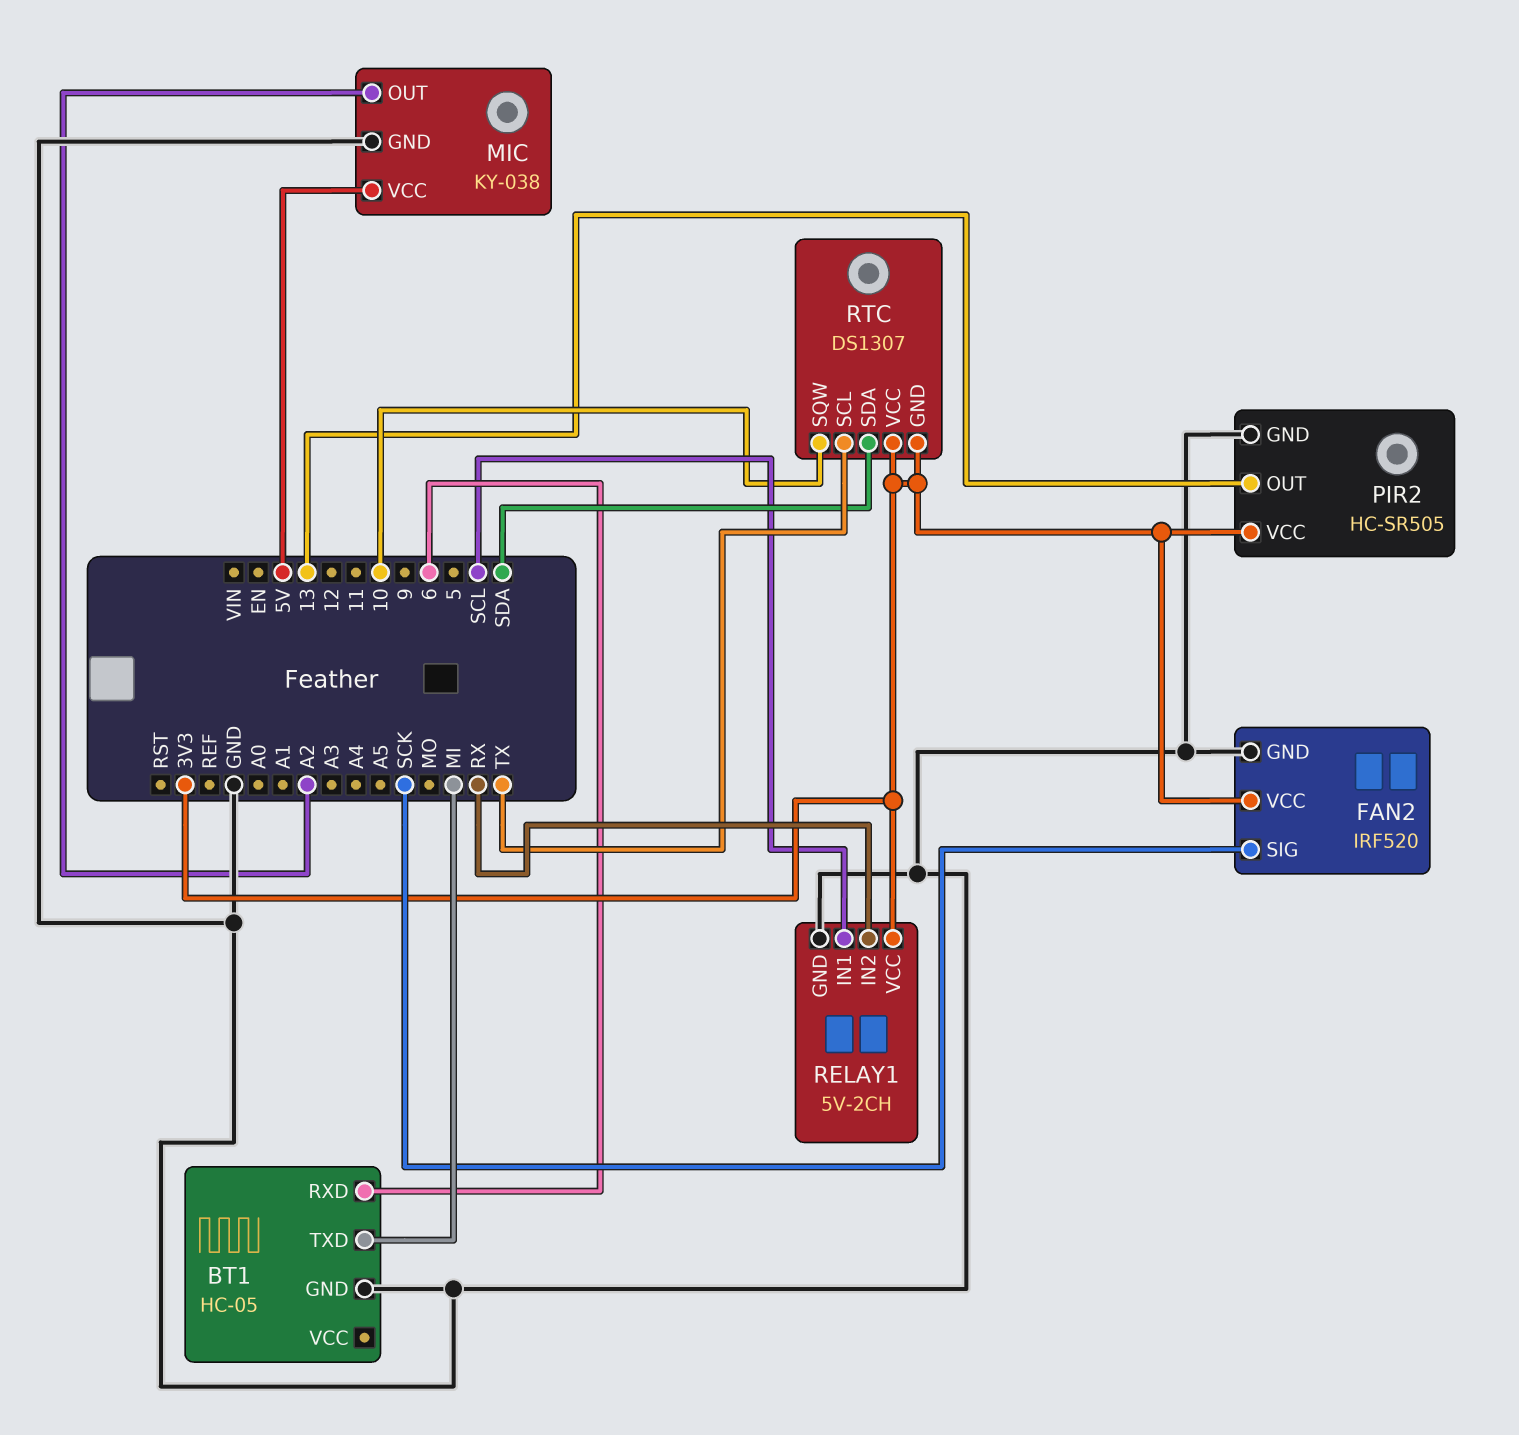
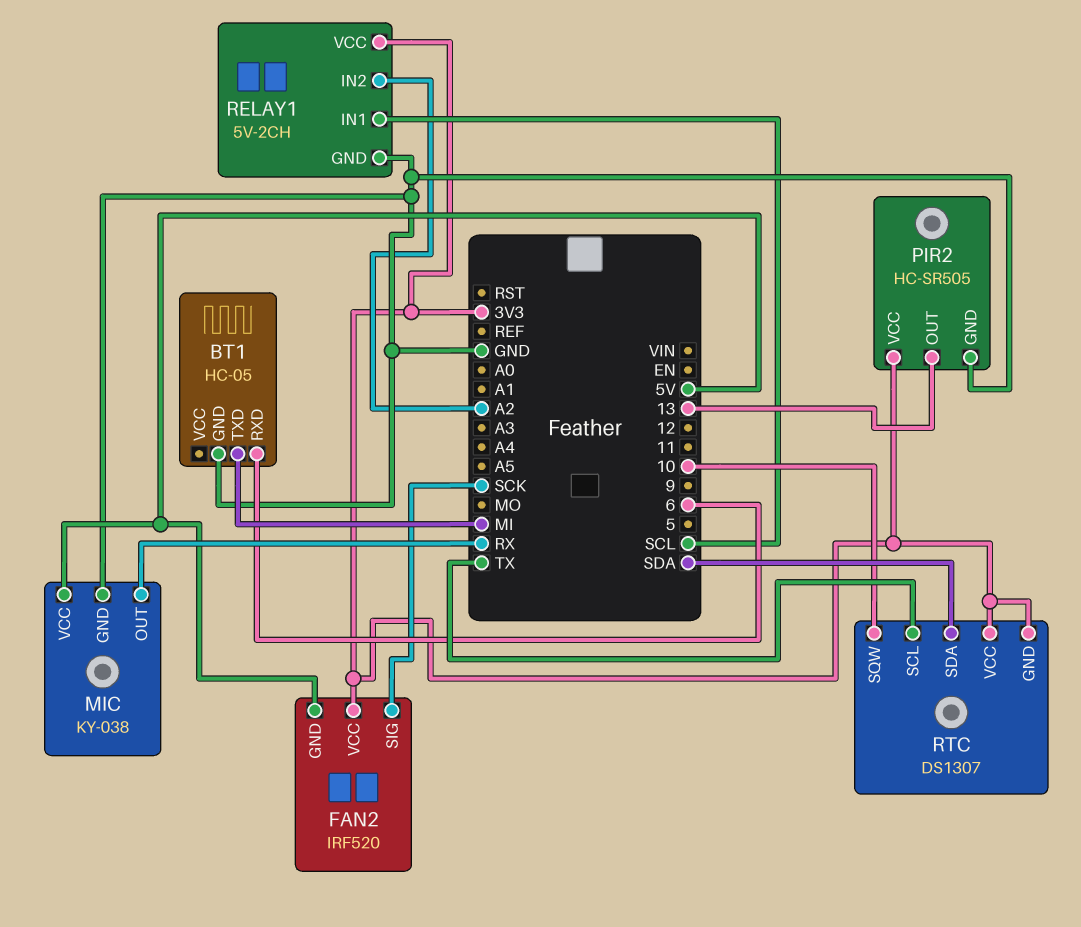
FAN2 pin GND: GND -> 5V
MIC pin OUT: A2 -> RX
RELAY1 pin IN2: RX -> A2

